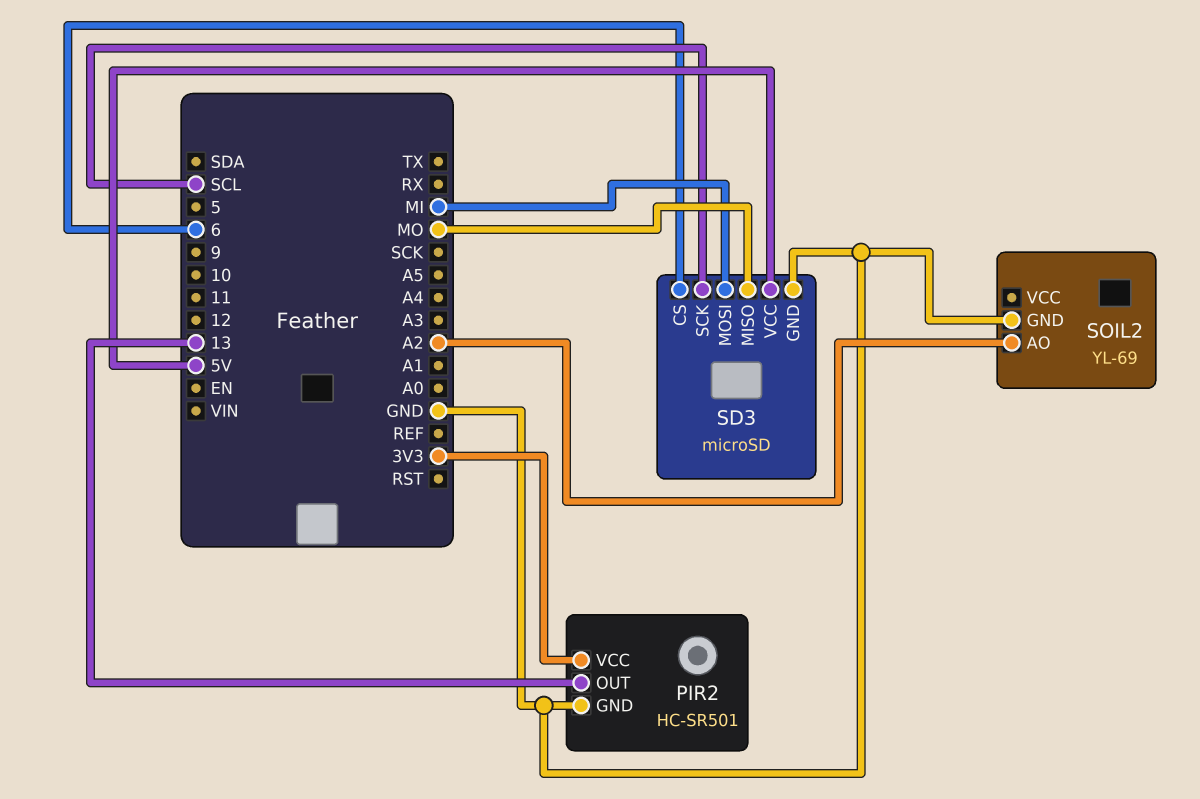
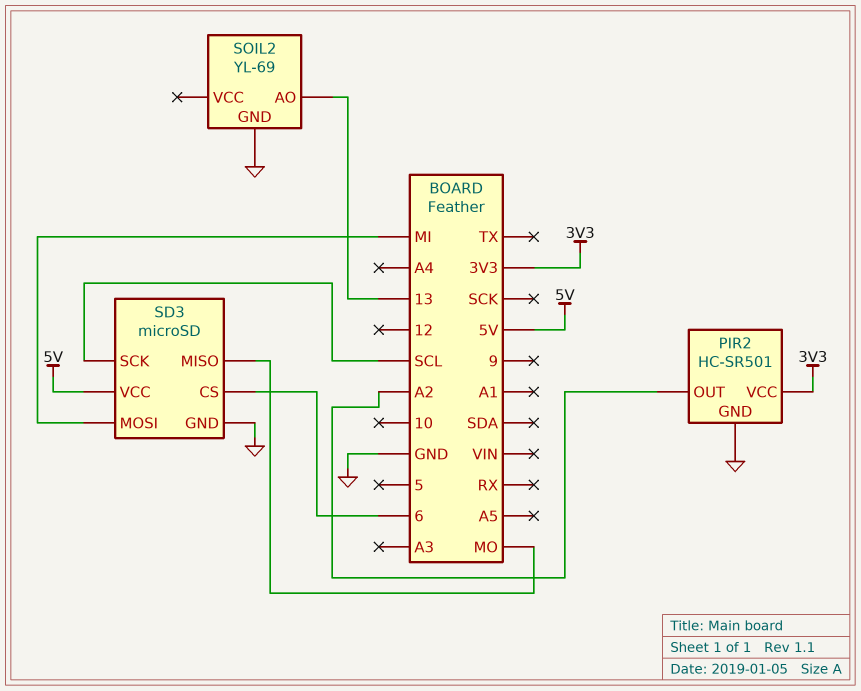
PIR2 pin OUT: 13 -> A2
SOIL2 pin AO: A2 -> 13

